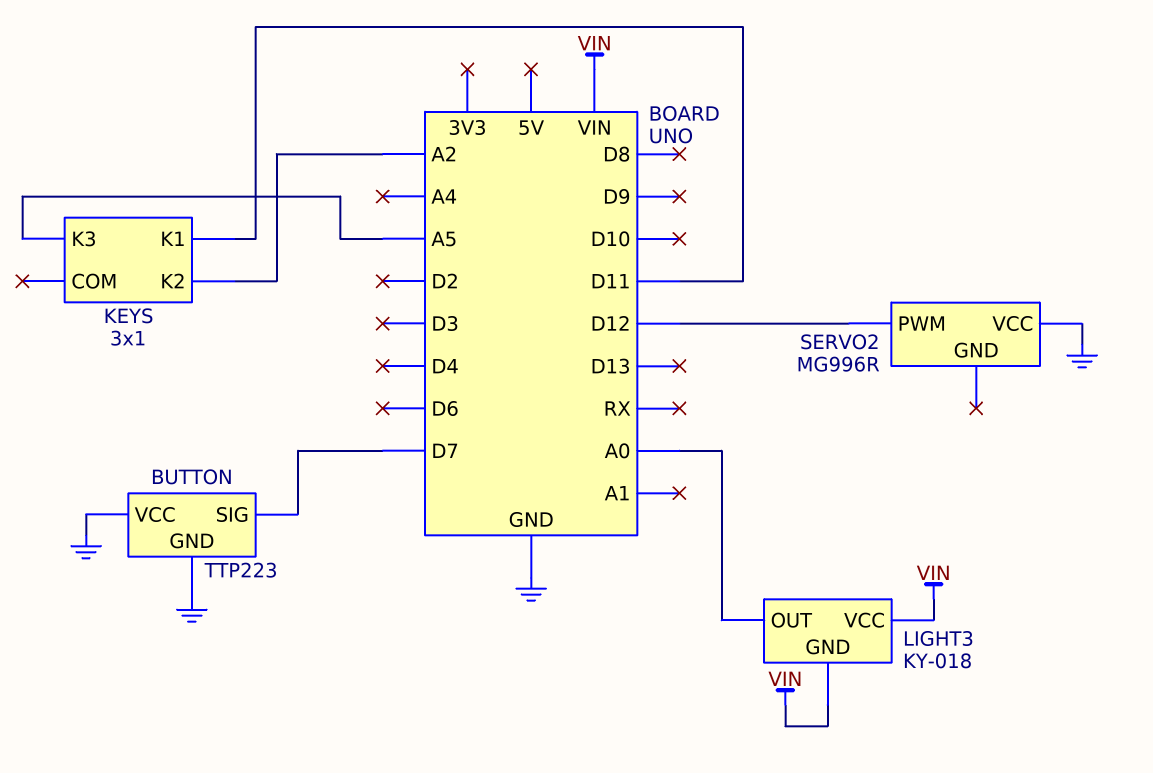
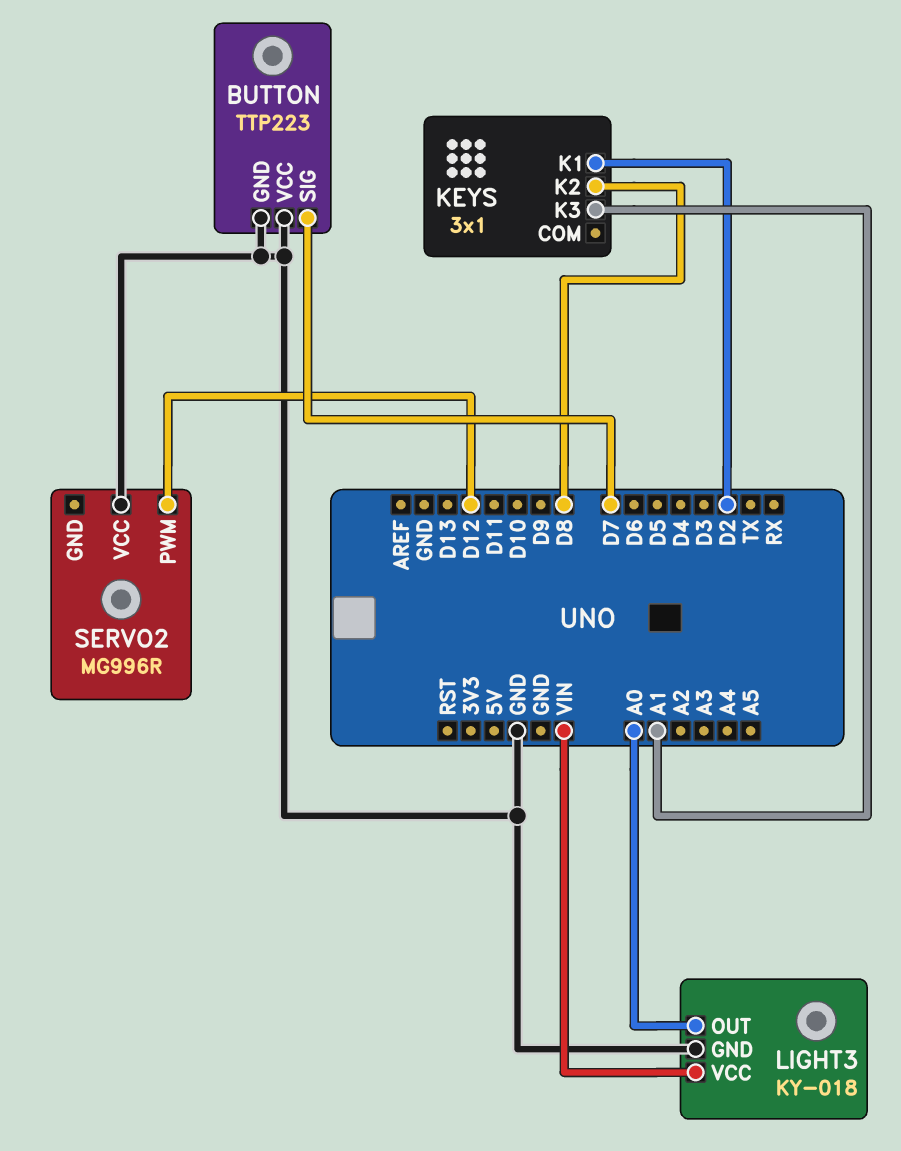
KEYS pin K1: D11 -> D2
KEYS pin K2: A2 -> D8
KEYS pin K3: A5 -> A1
LIGHT3 pin GND: VIN -> GND

